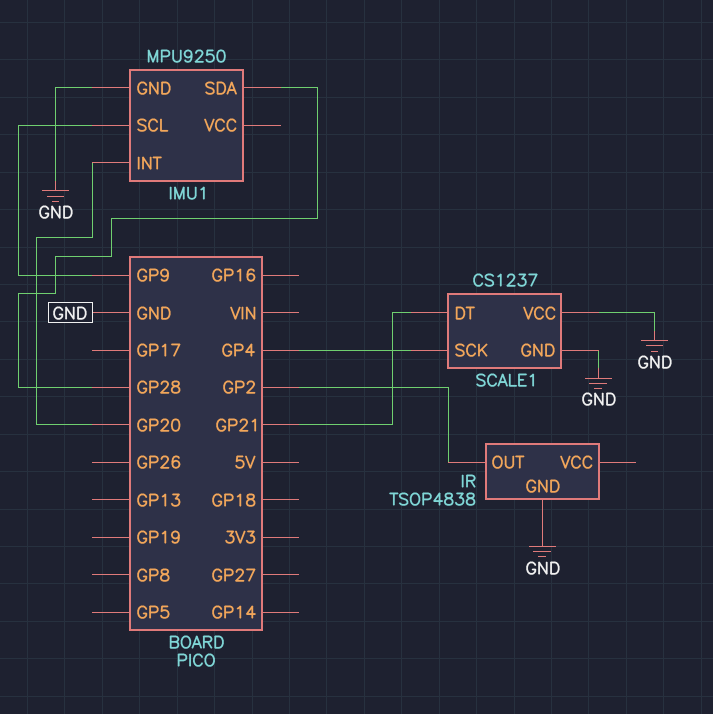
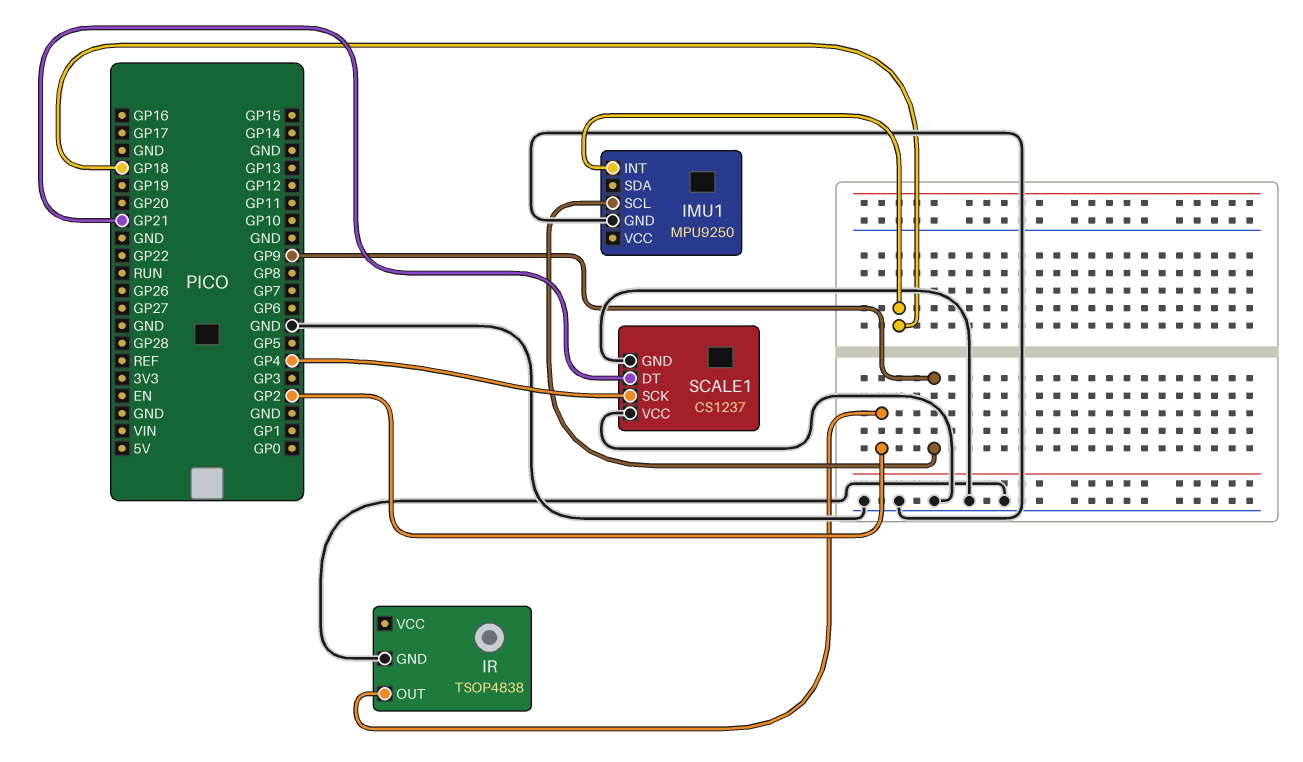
IMU1 pin INT: GP20 -> GP18
IMU1 pin SDA: GP28 -> none

